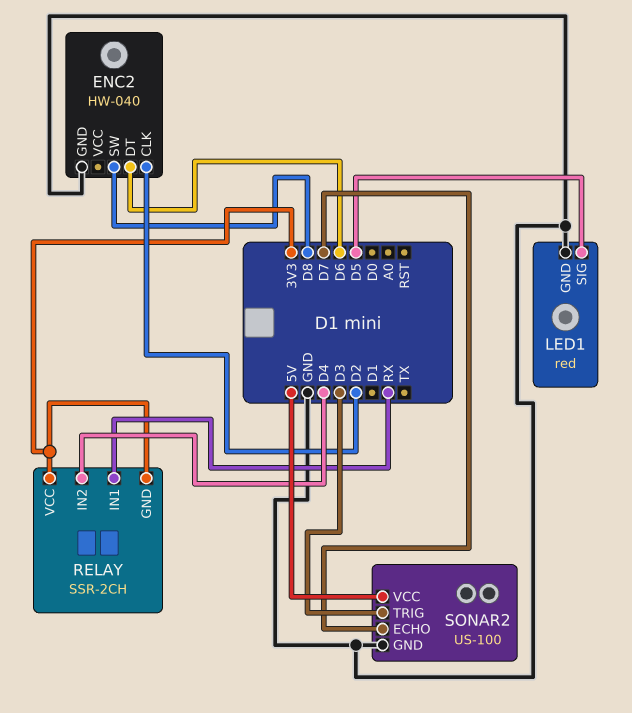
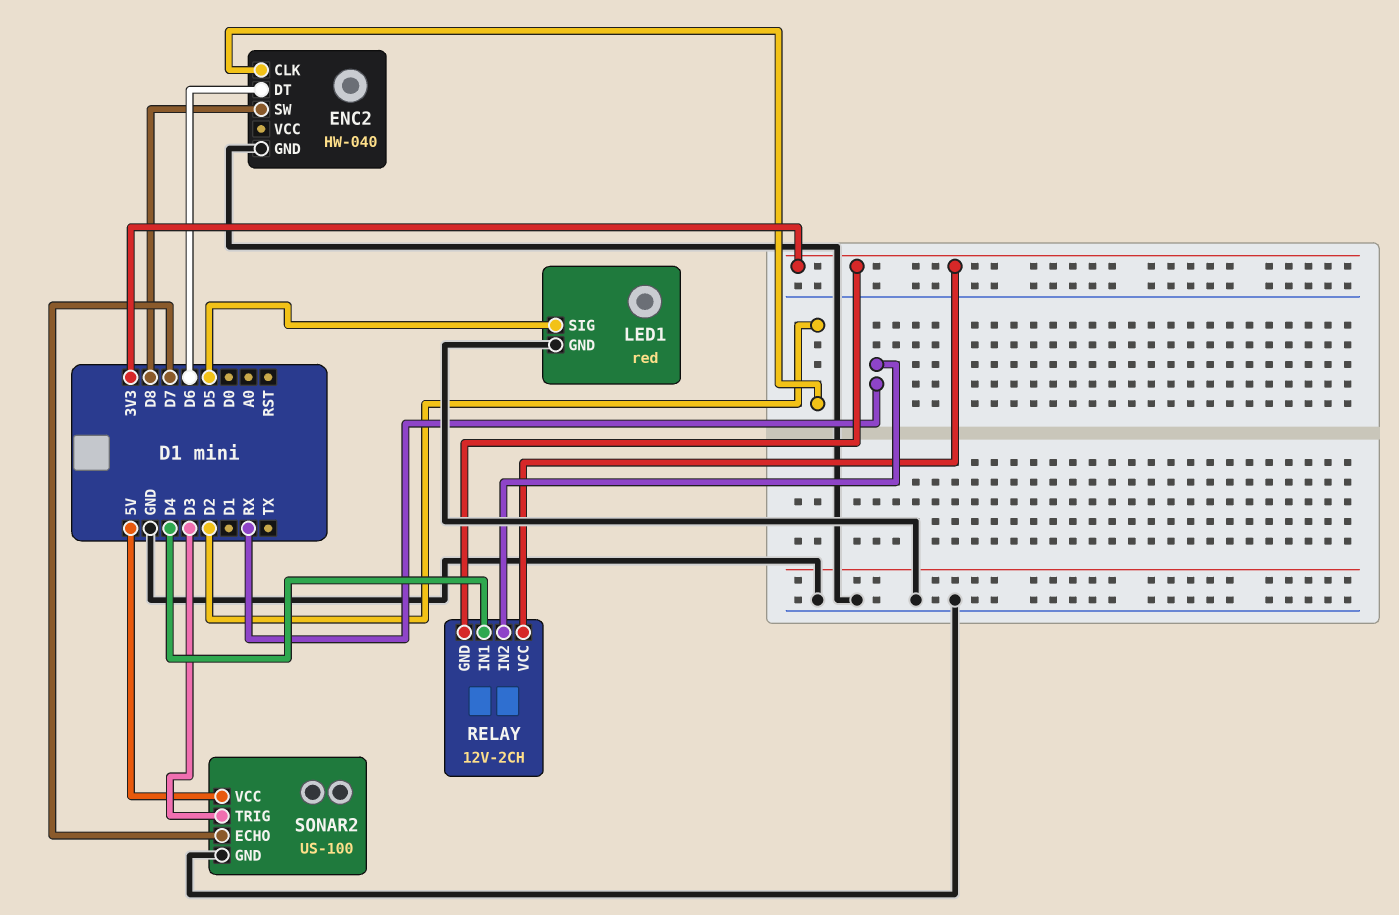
RELAY: SSR-2CH -> 12V-2CH
RELAY pin IN1: RX -> D4
RELAY pin IN2: D4 -> RX

